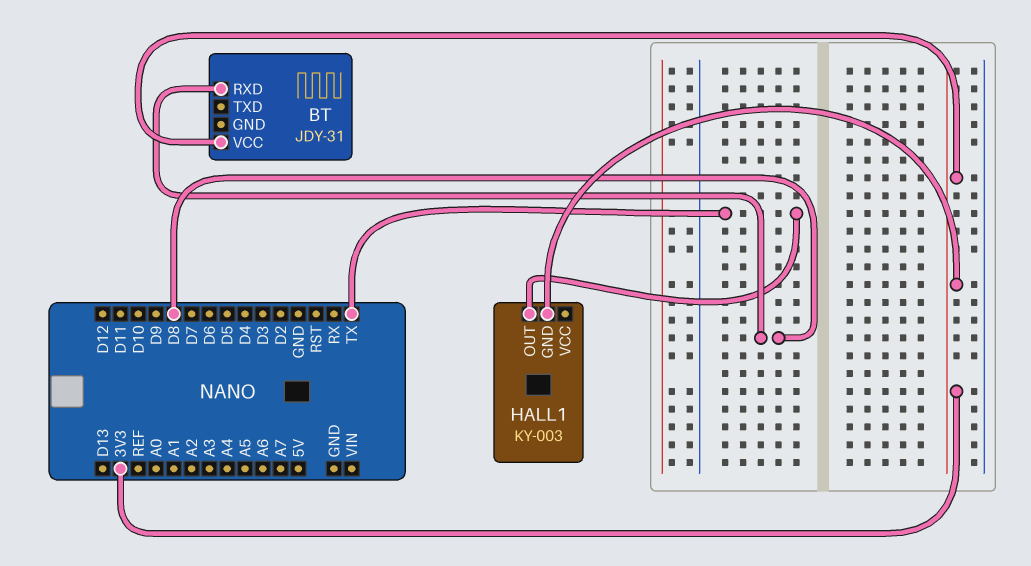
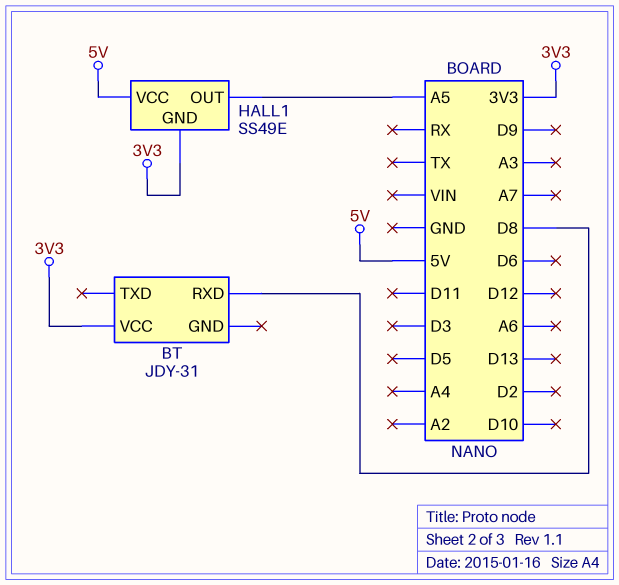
HALL1: KY-003 -> SS49E
HALL1 pin OUT: TX -> A5
HALL1 pin VCC: none -> 5V

